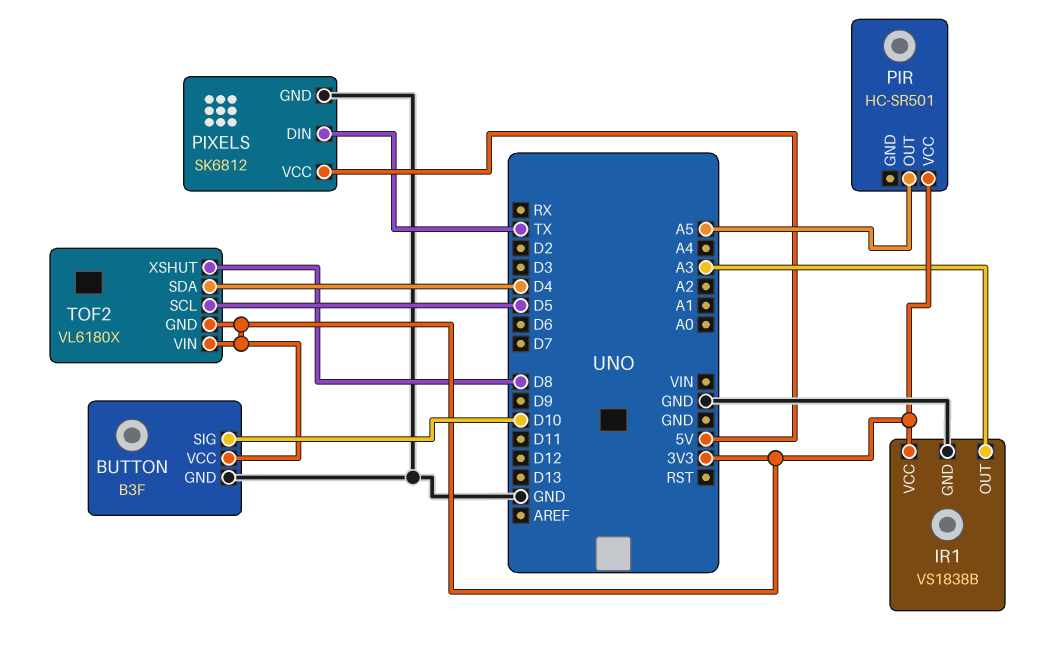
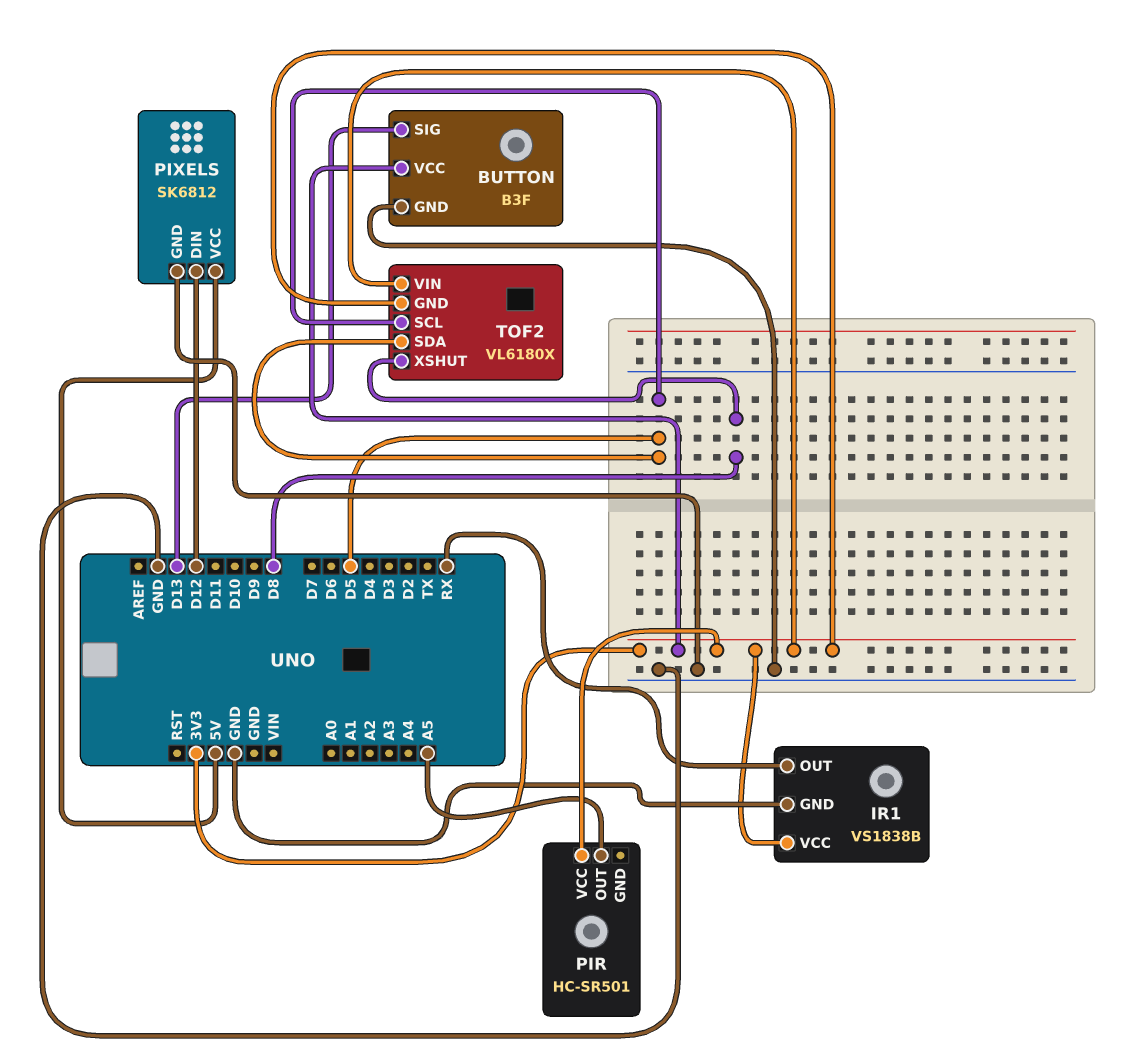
BUTTON pin SIG: D10 -> D13
IR1 pin OUT: A3 -> RX
PIXELS pin DIN: TX -> D12
TOF2 pin SDA: D4 -> D5

